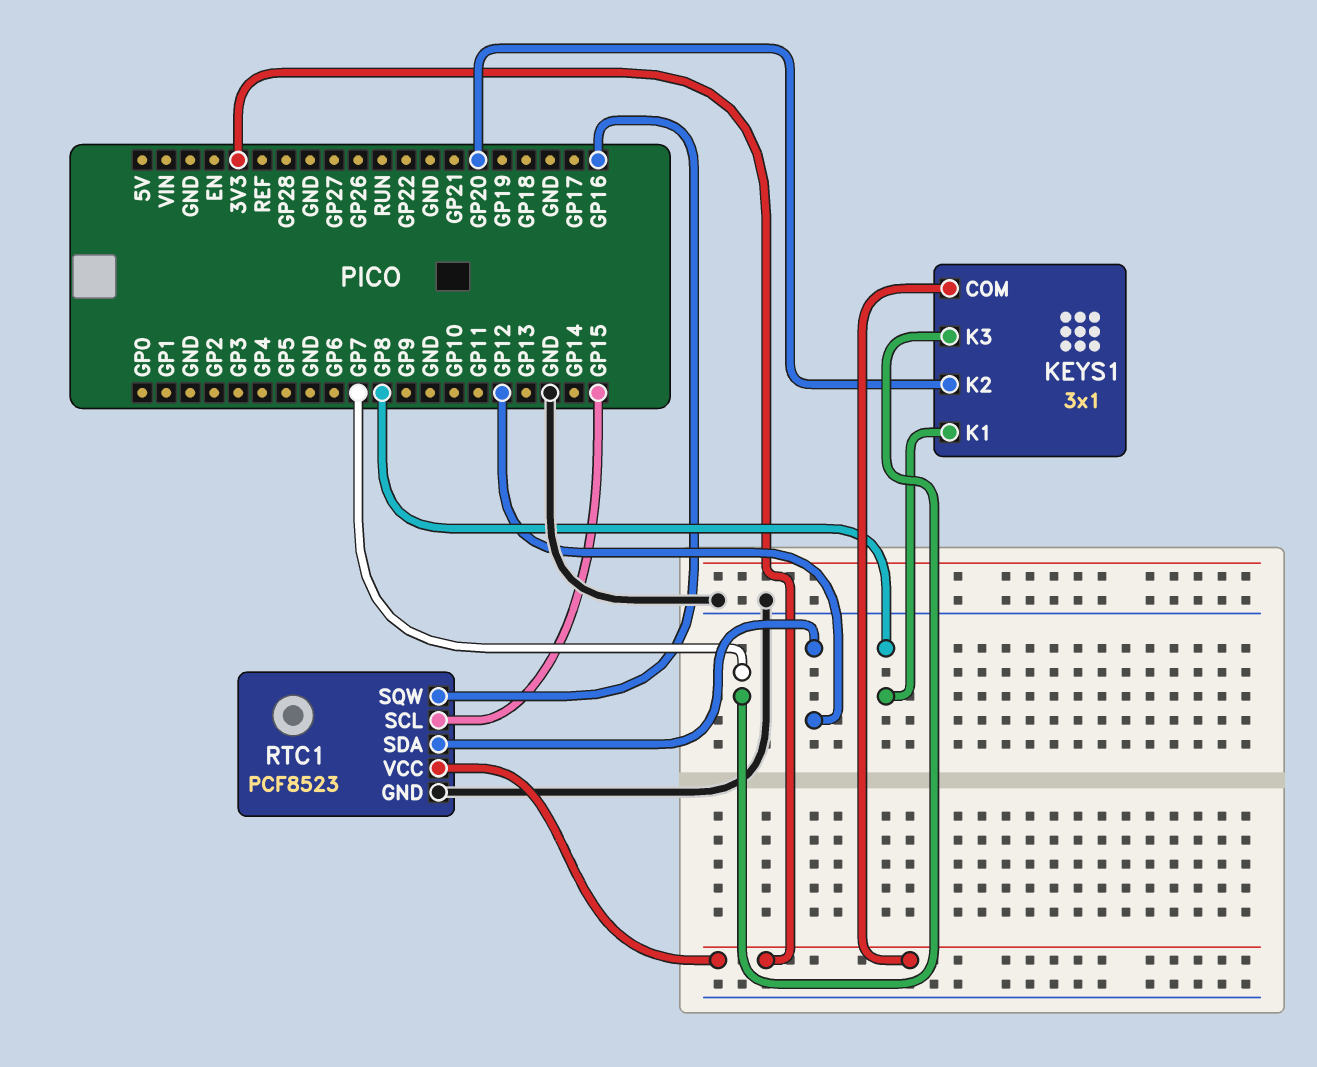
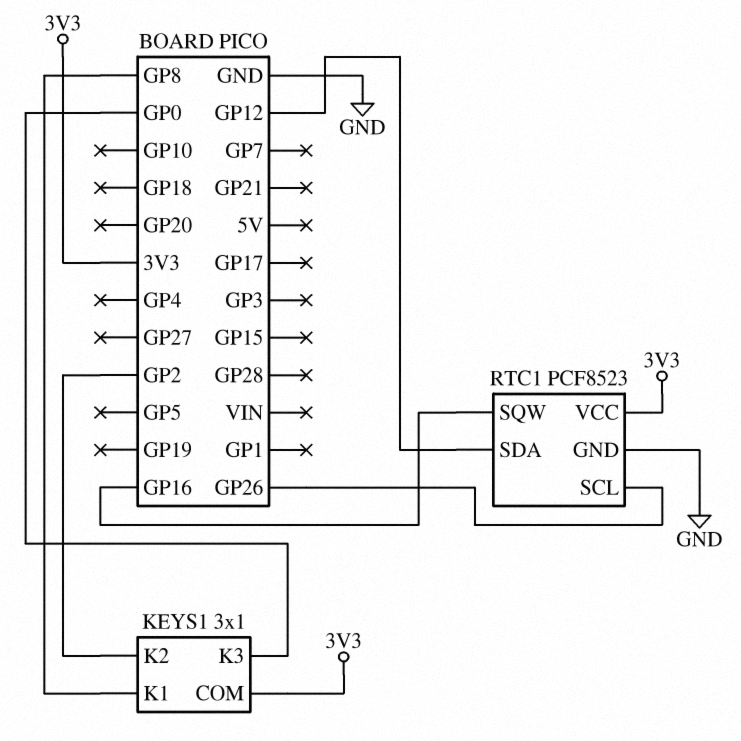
KEYS1 pin K2: GP20 -> GP2
KEYS1 pin K3: GP7 -> GP0
RTC1 pin SCL: GP15 -> GP26

